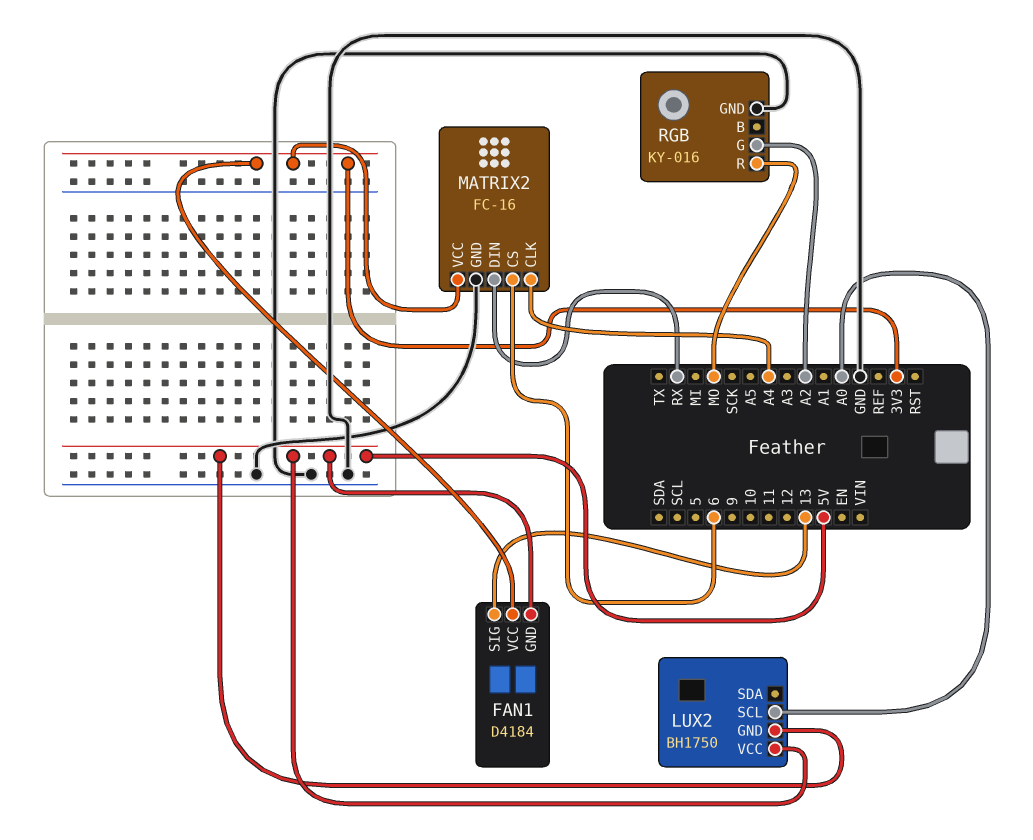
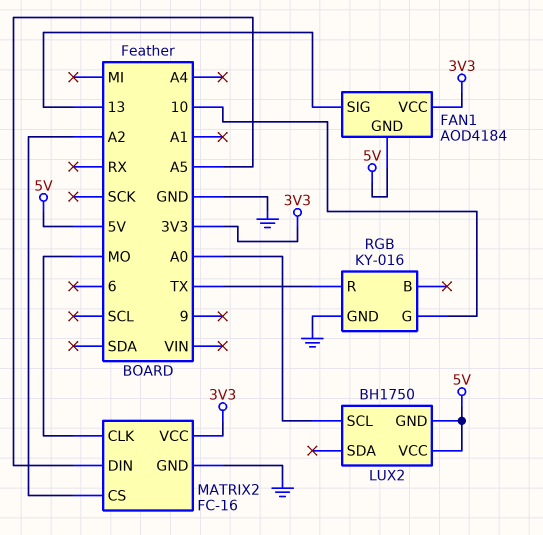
FAN1: D4184 -> AOD4184
MATRIX2 pin CLK: A4 -> MO
MATRIX2 pin CS: 6 -> A2
MATRIX2 pin DIN: RX -> A5
RGB pin G: A2 -> 10
RGB pin R: MO -> TX

